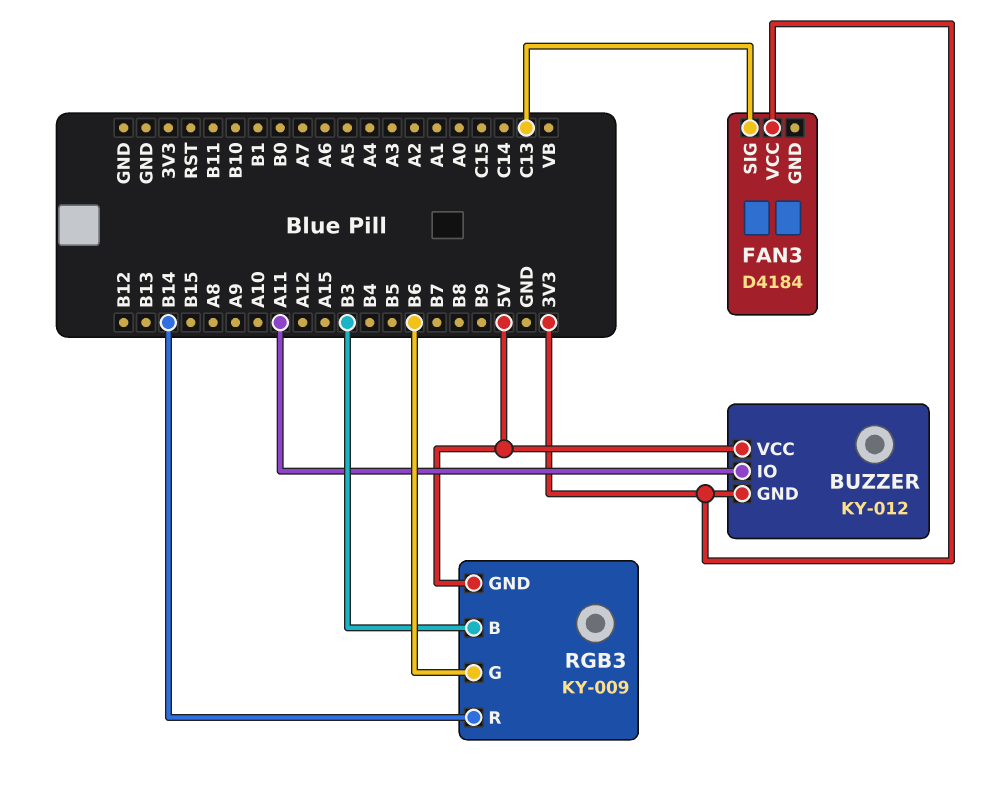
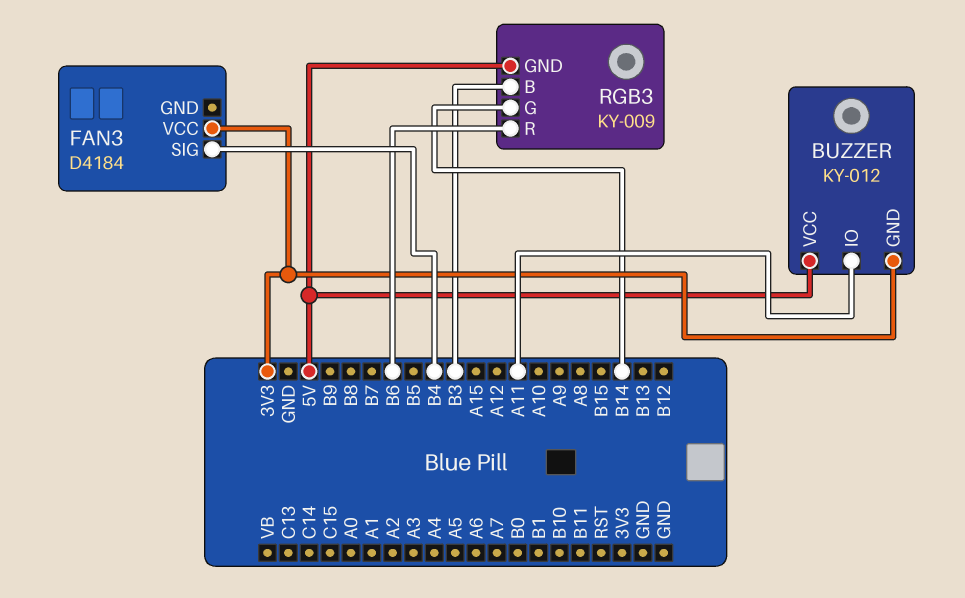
FAN3 pin SIG: C13 -> B4
RGB3 pin G: B6 -> B14
RGB3 pin R: B14 -> B6

